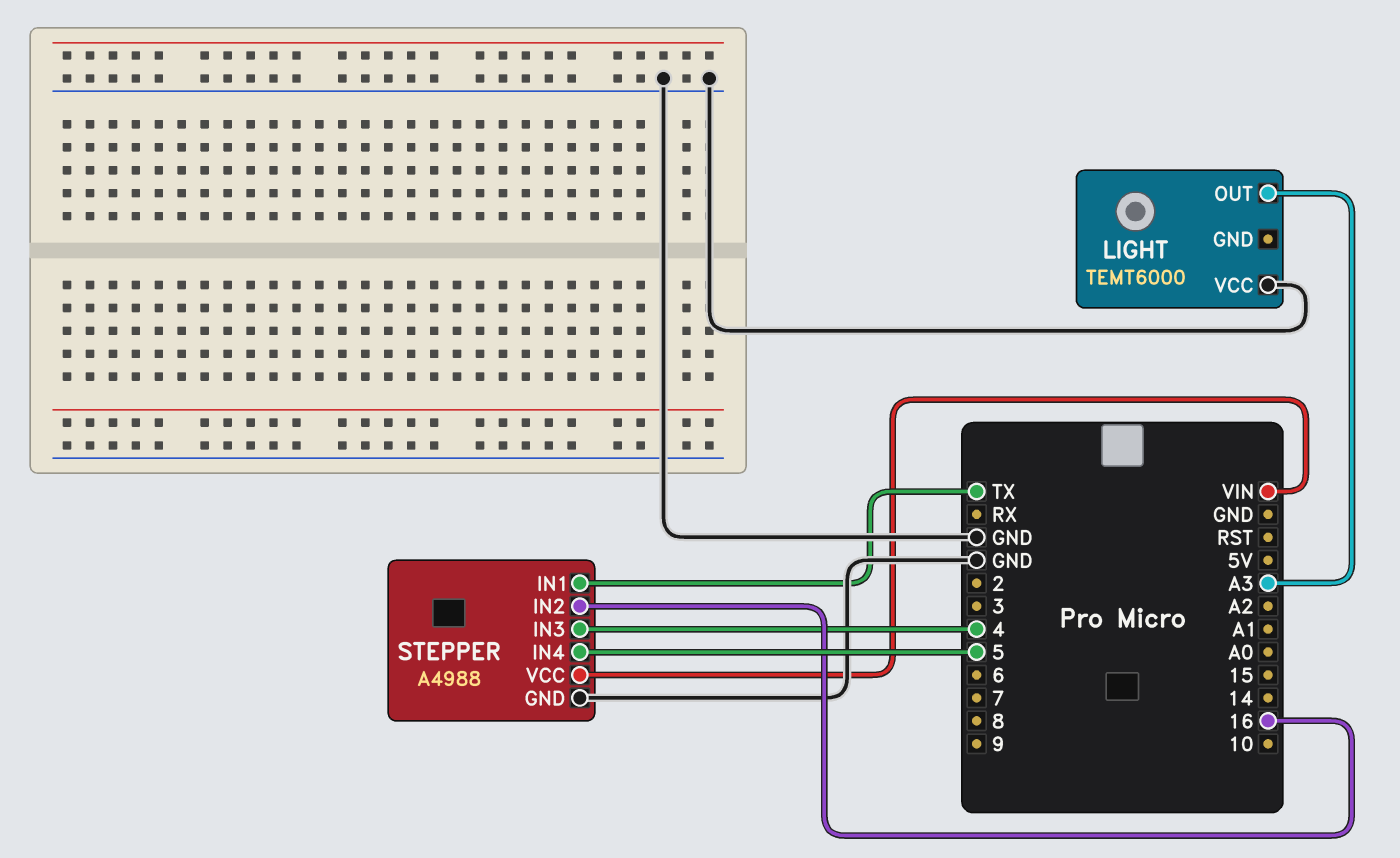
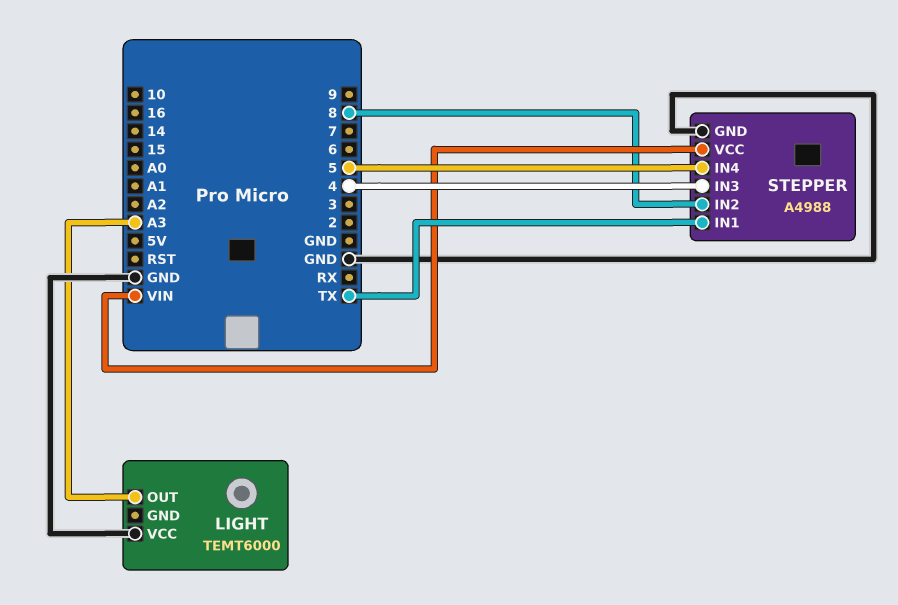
STEPPER pin IN2: 16 -> 8

